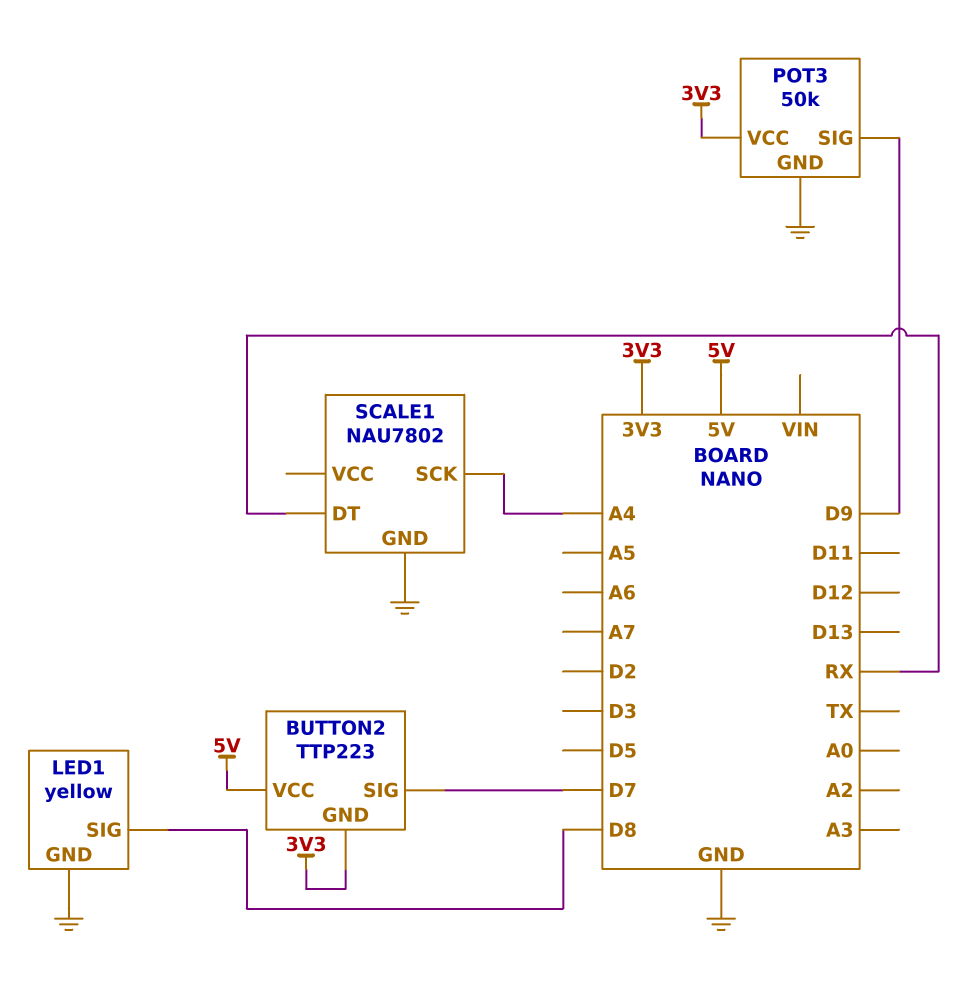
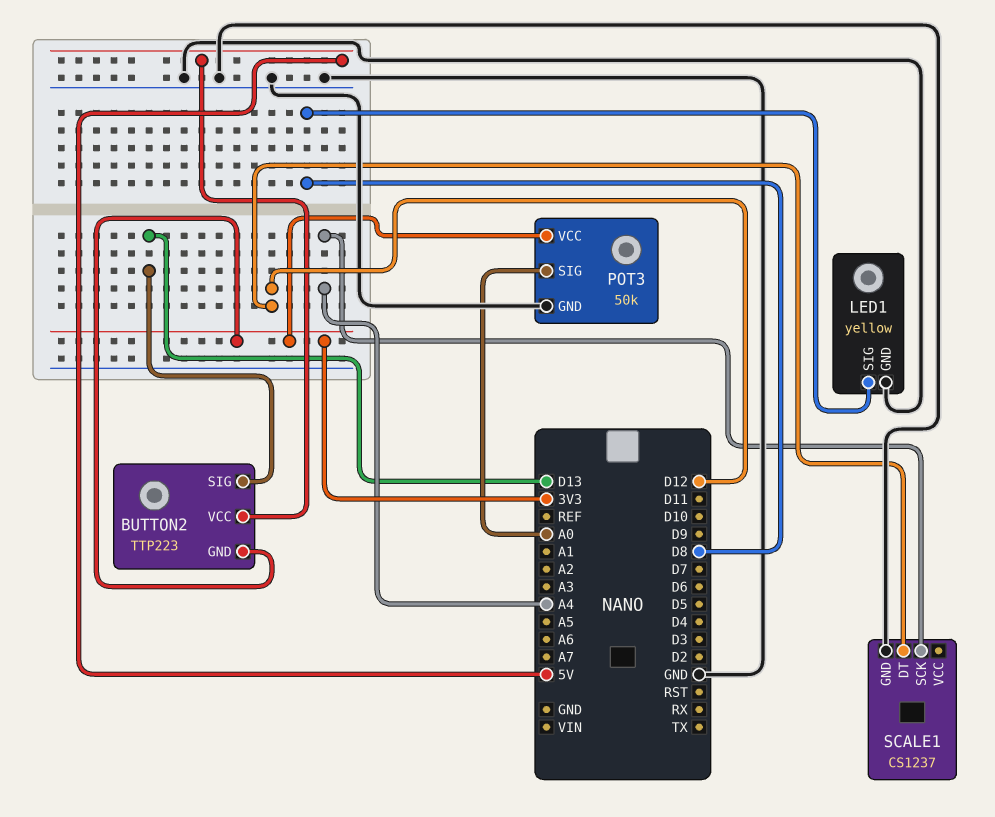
BUTTON2 pin SIG: D7 -> D13
POT3 pin SIG: D9 -> A0
SCALE1: NAU7802 -> CS1237
SCALE1 pin DT: RX -> D12

